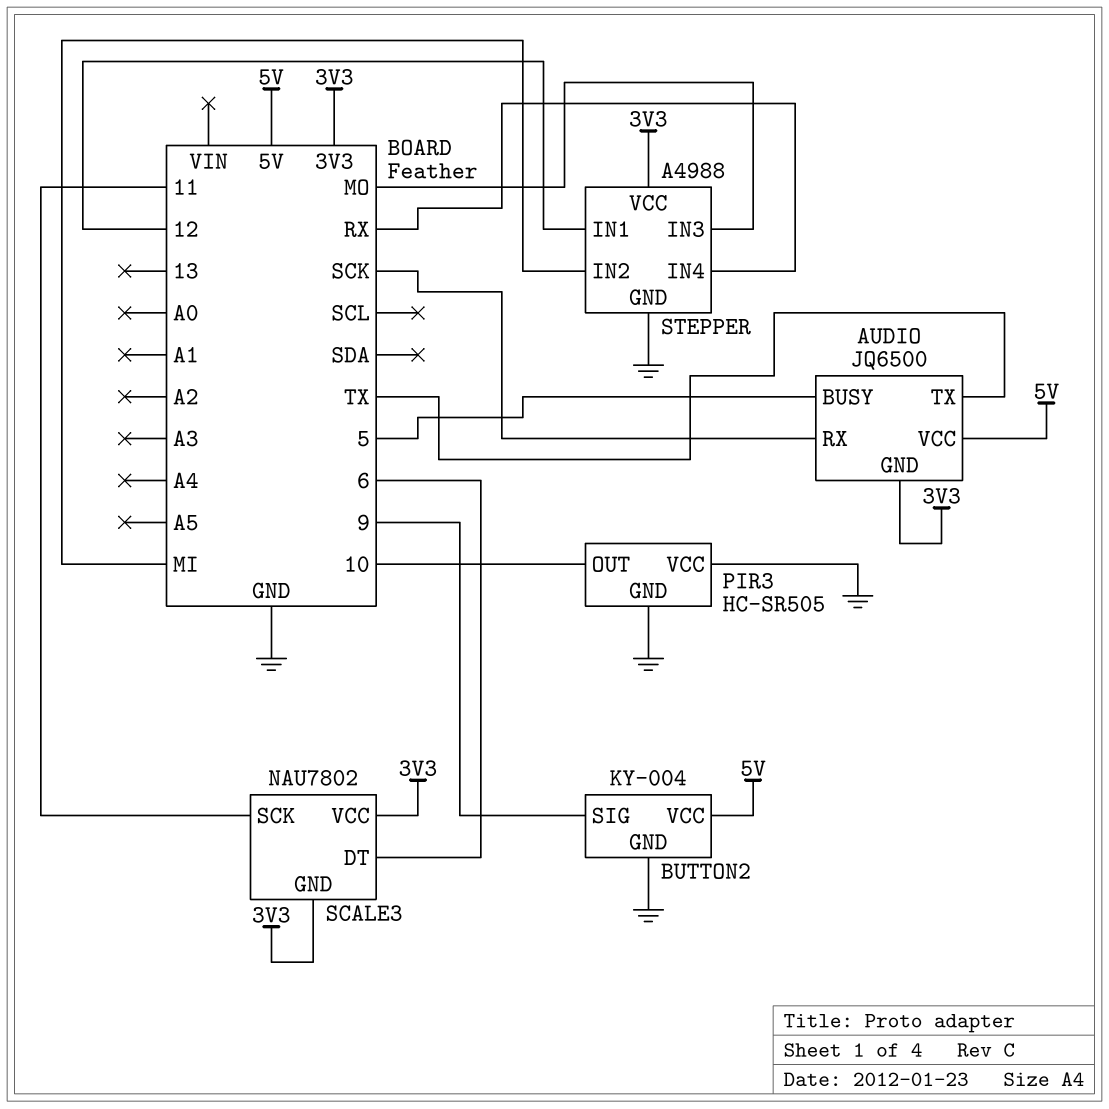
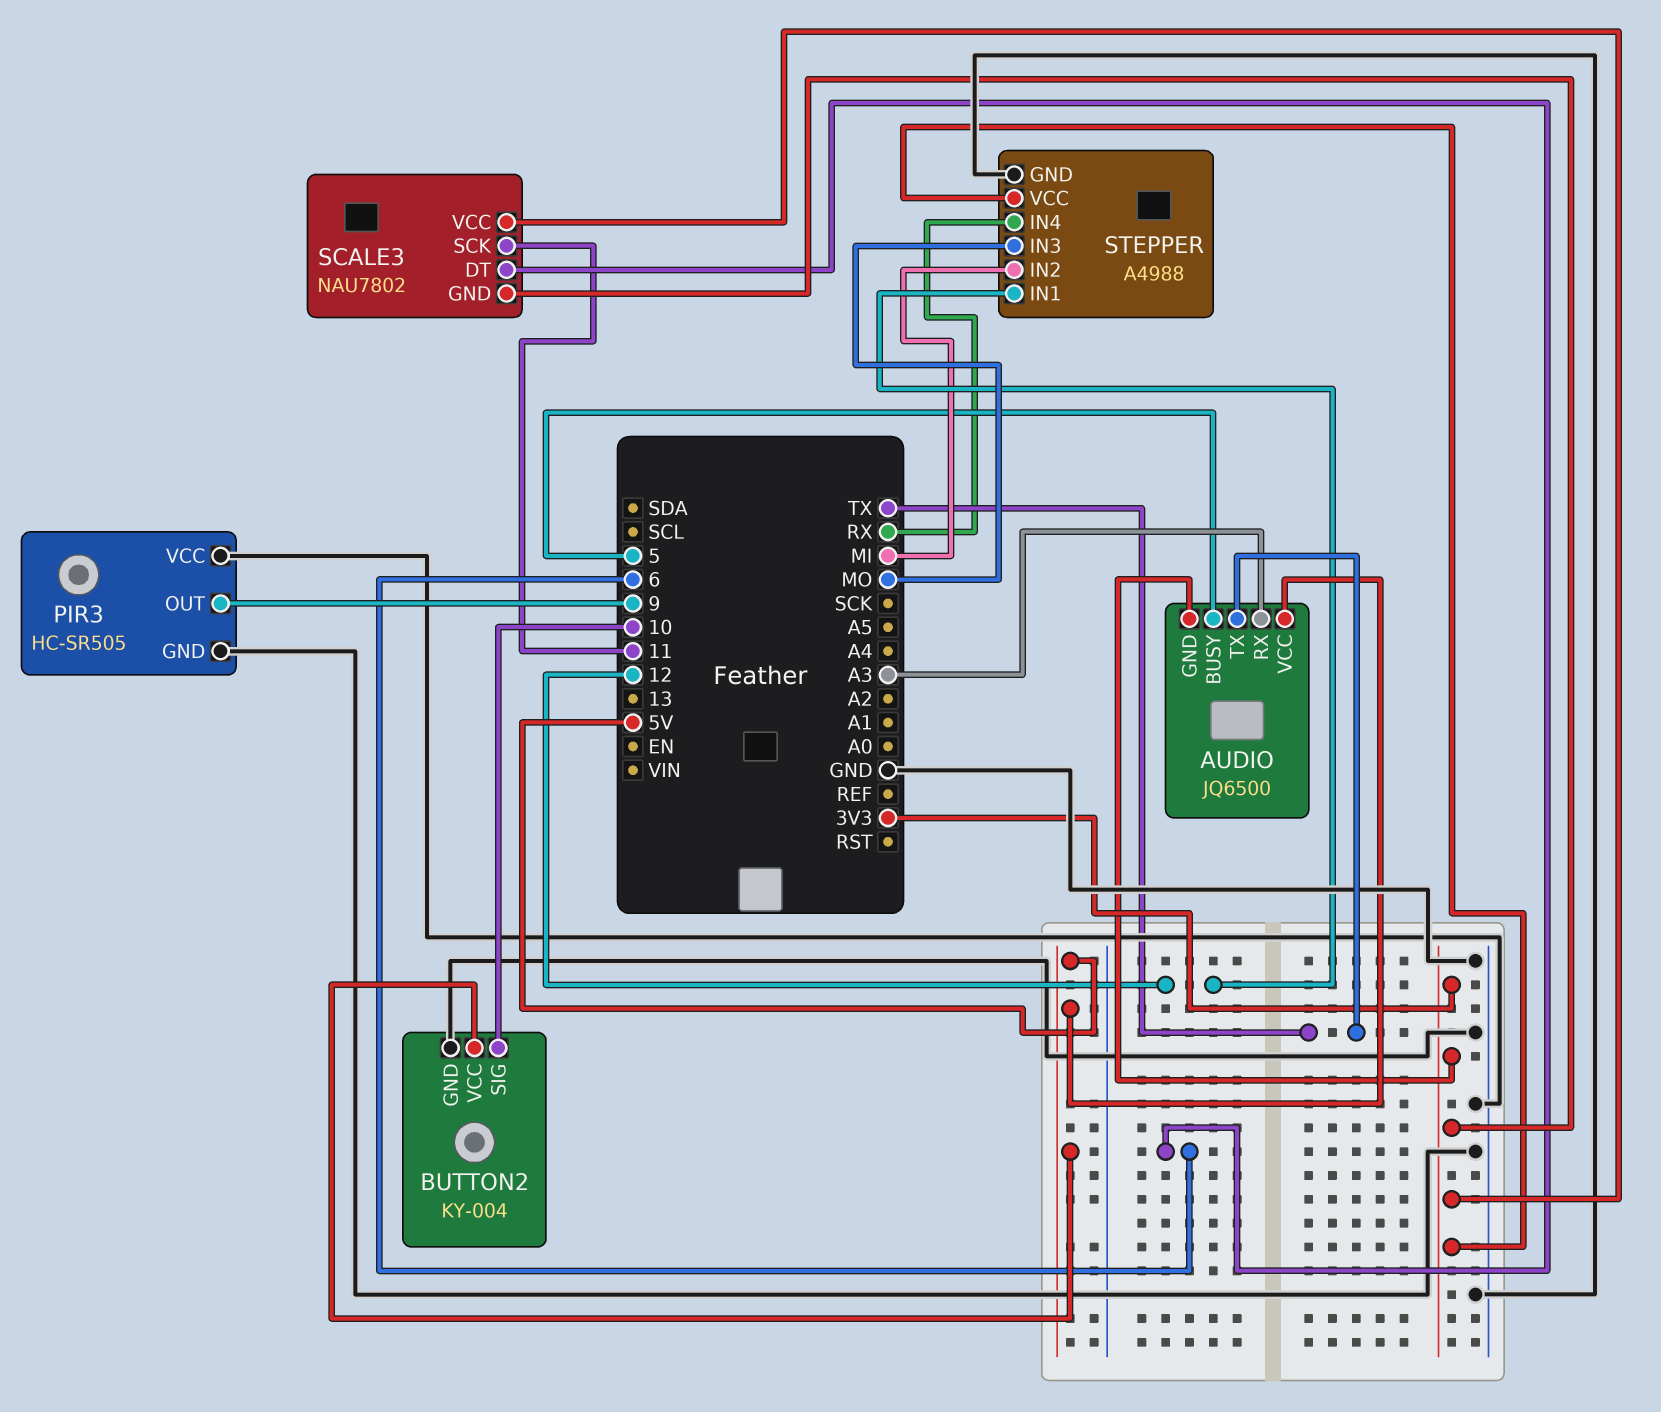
AUDIO pin RX: SCK -> A3
BUTTON2 pin SIG: 9 -> 10
PIR3 pin OUT: 10 -> 9

